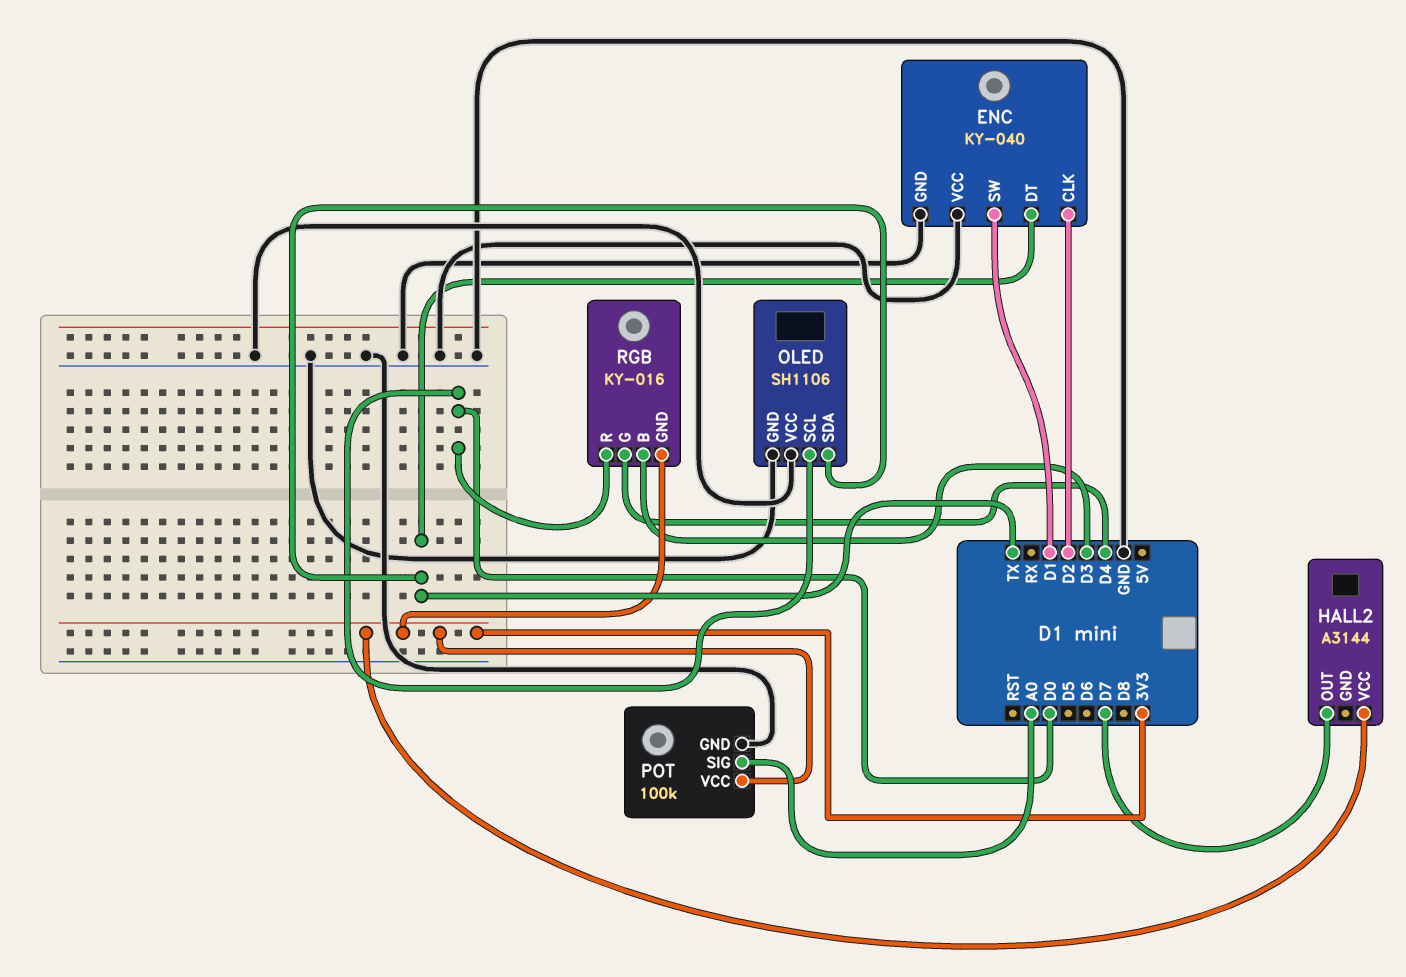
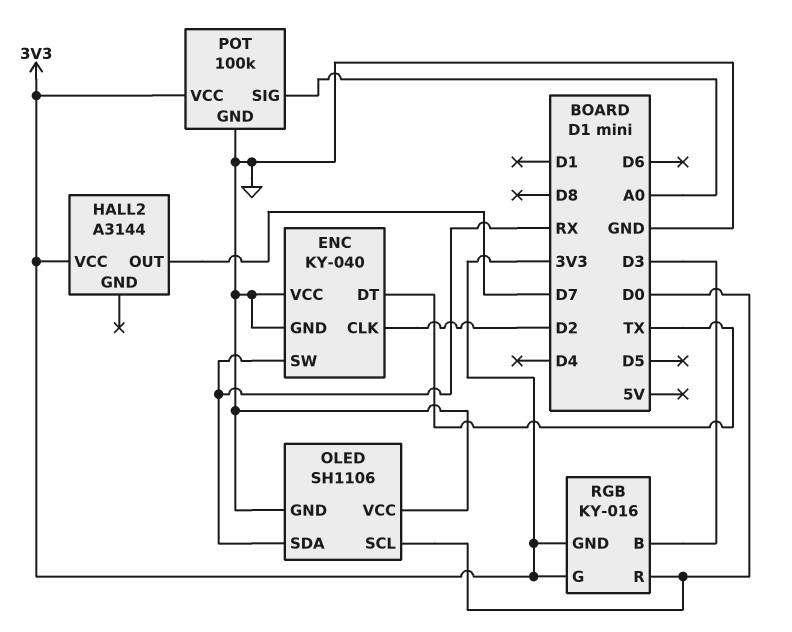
ENC pin SW: D1 -> RX
OLED pin SDA: TX -> RX
RGB pin G: D4 -> 3V3

